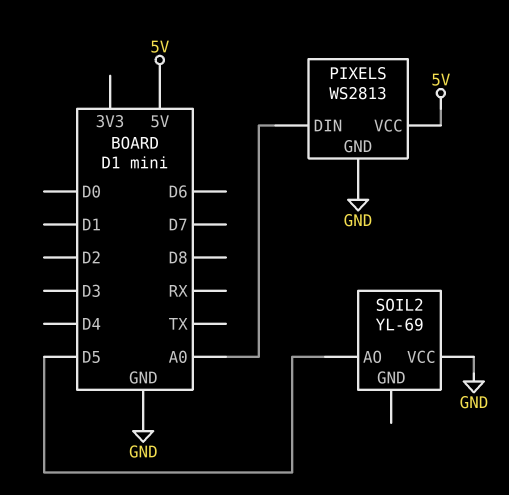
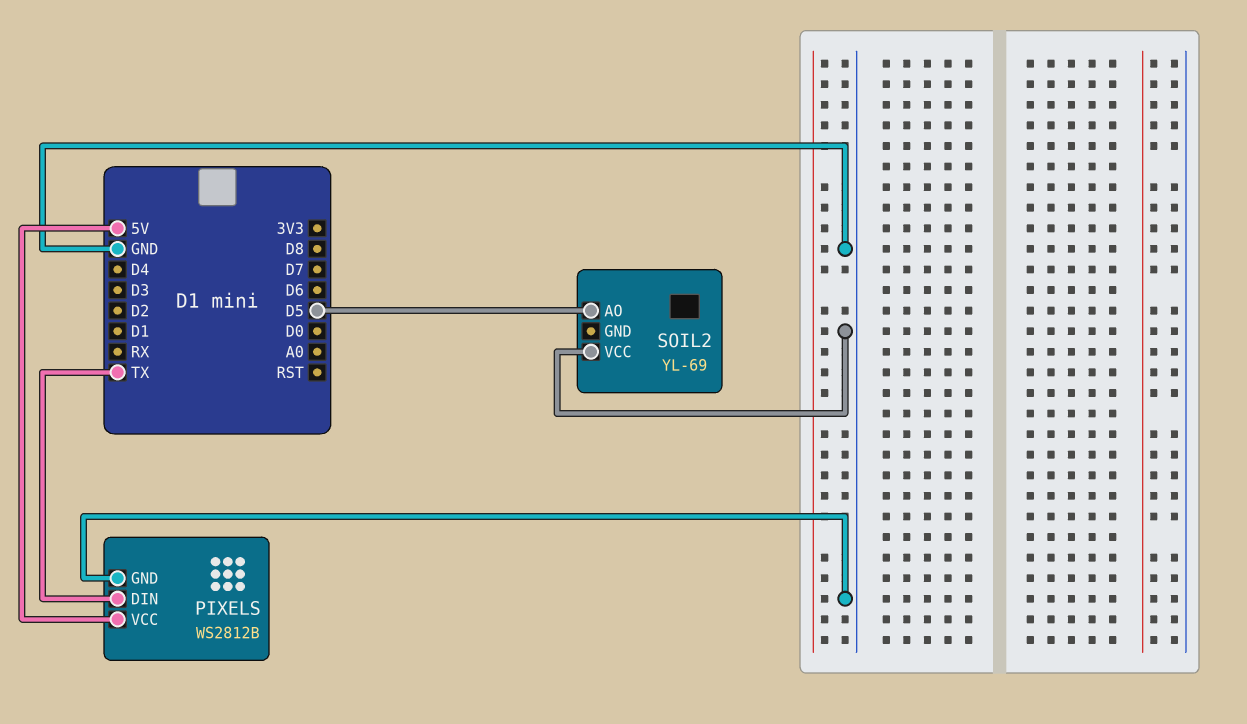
PIXELS: WS2813 -> WS2812B
PIXELS pin DIN: A0 -> TX

